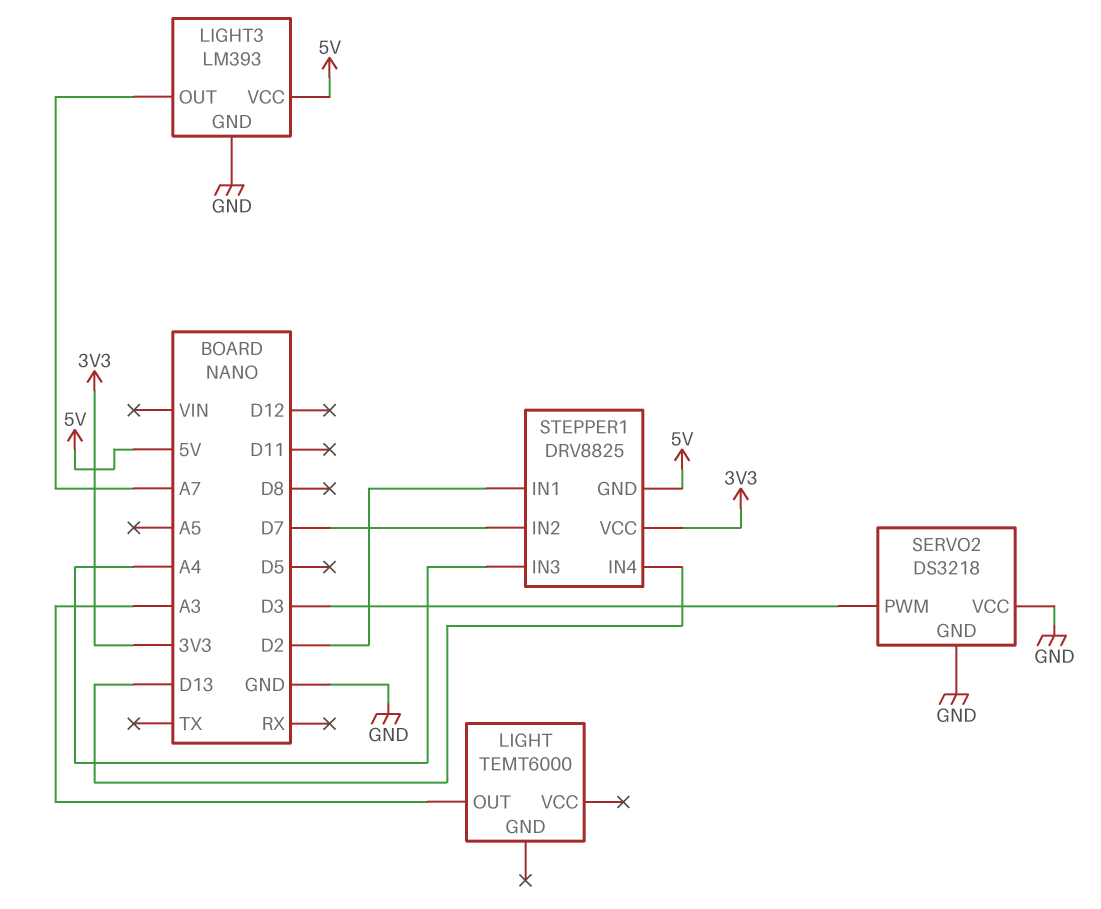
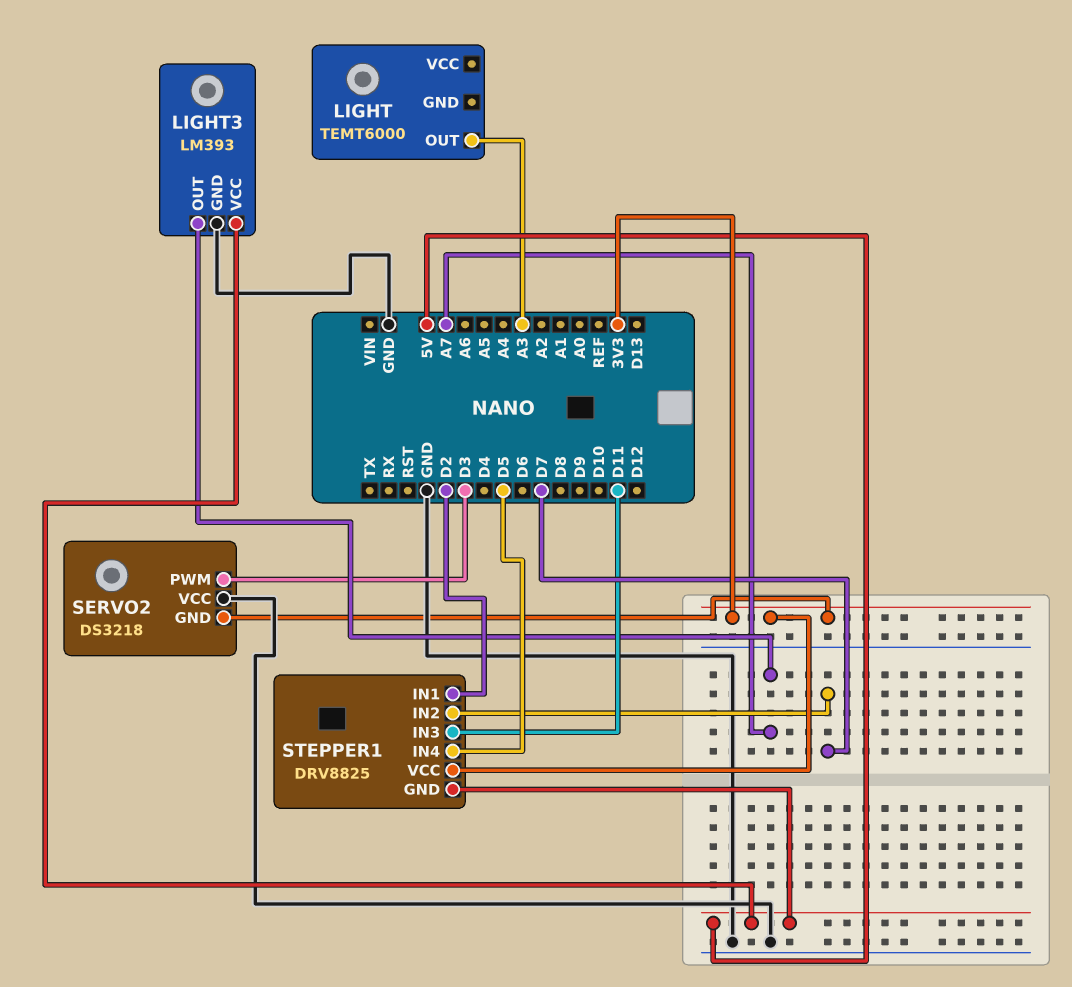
SERVO2 pin GND: GND -> 3V3
STEPPER1 pin IN3: A4 -> D11
STEPPER1 pin IN4: D13 -> D5

